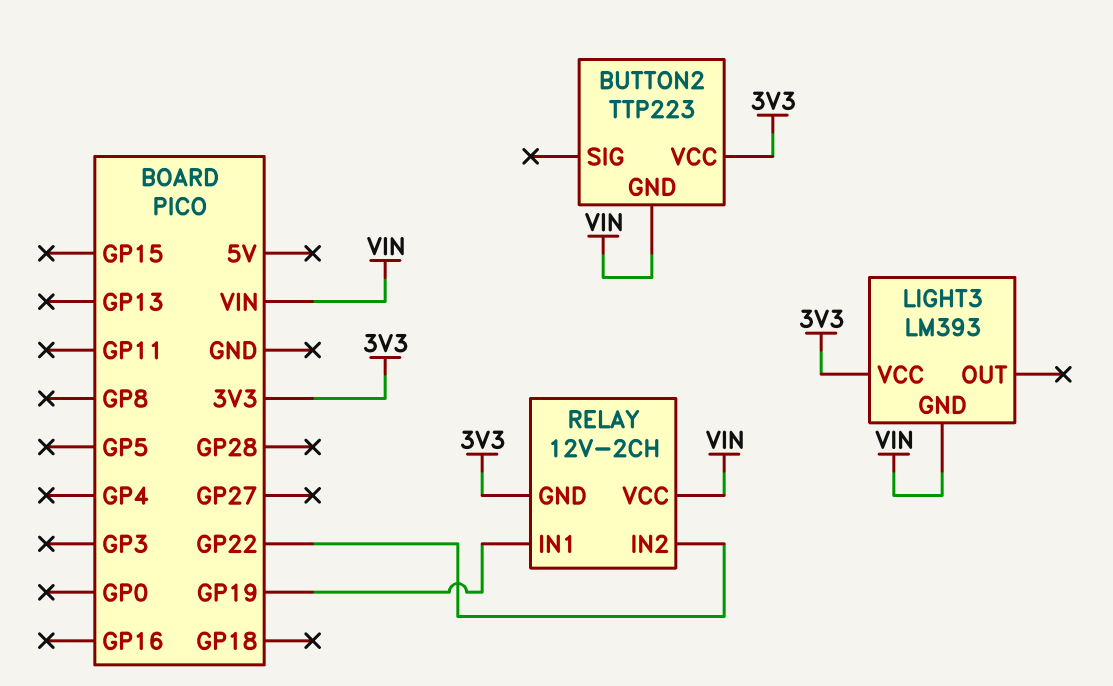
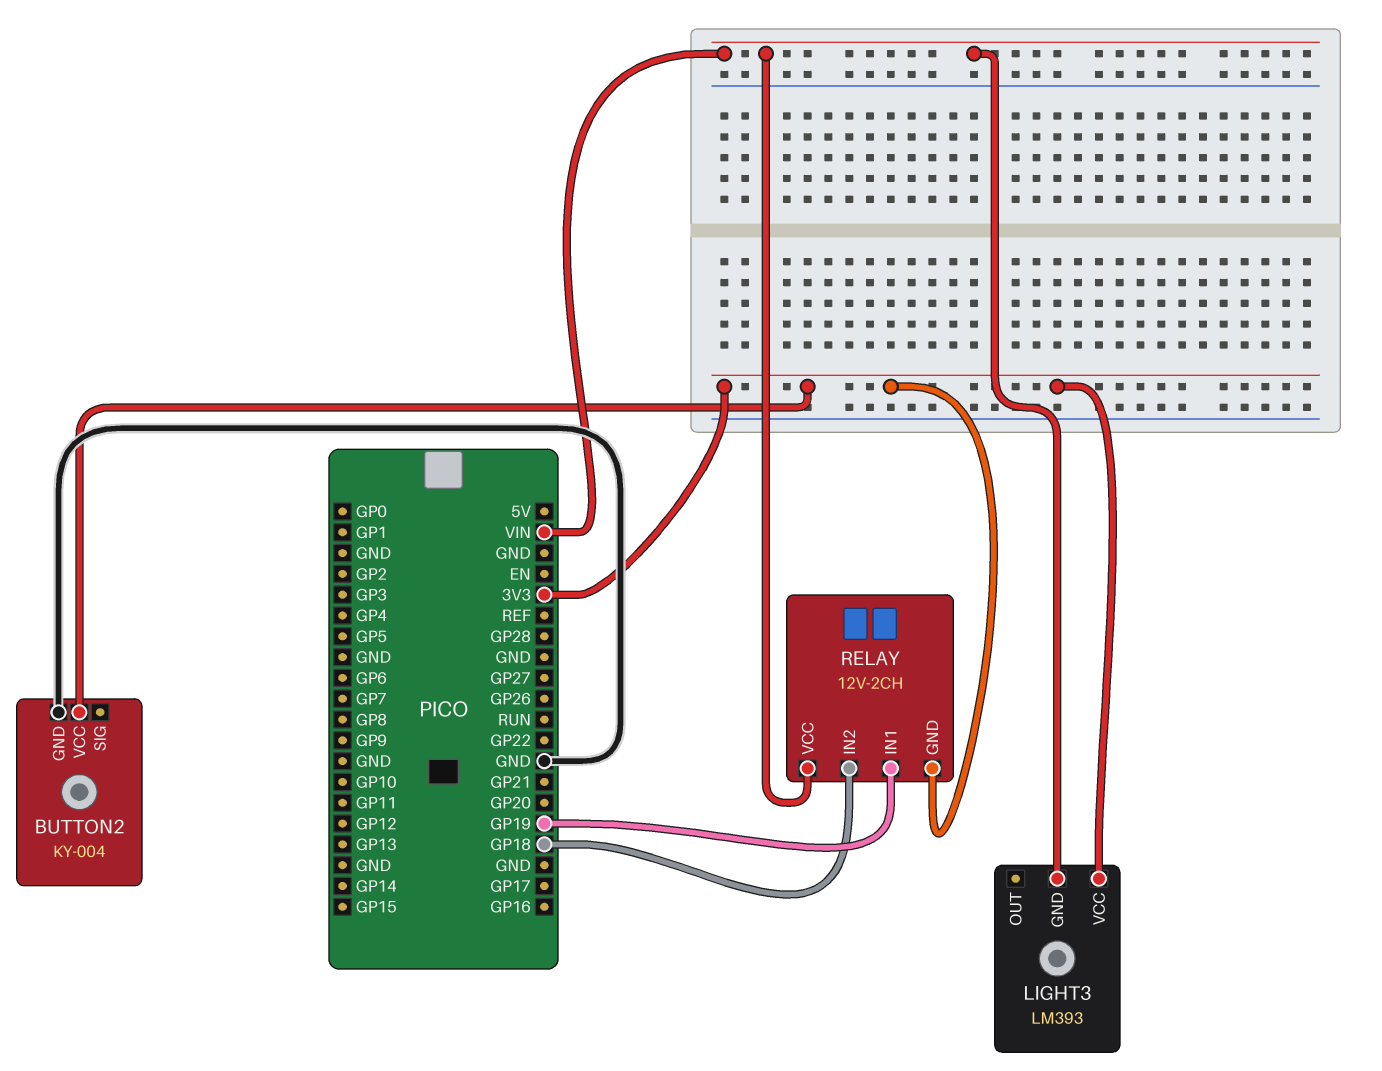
BUTTON2: TTP223 -> KY-004
BUTTON2 pin GND: VIN -> GND
RELAY pin IN2: GP22 -> GP18

